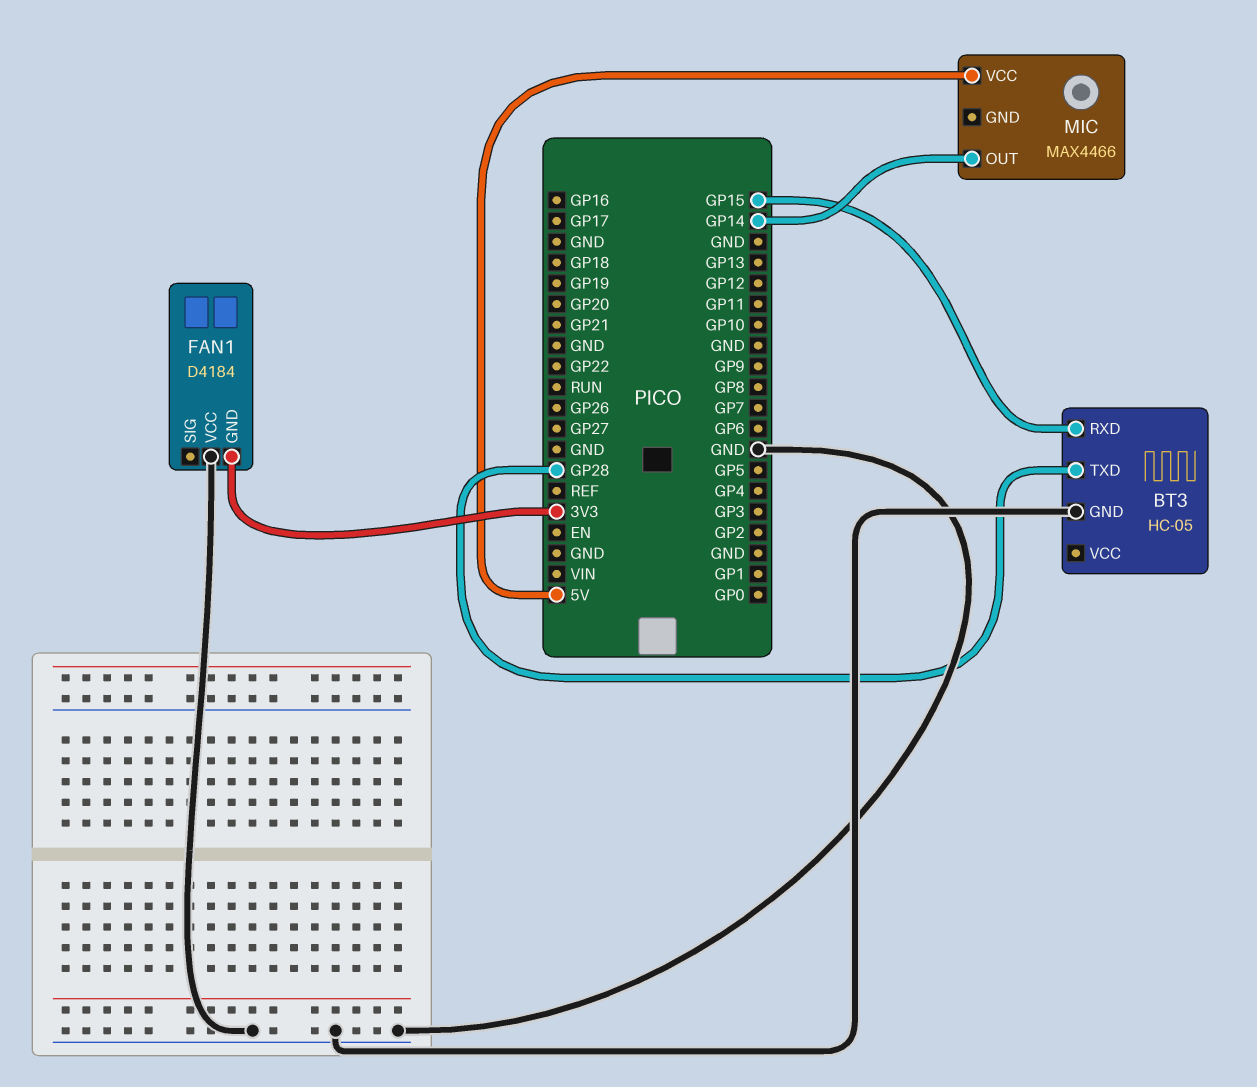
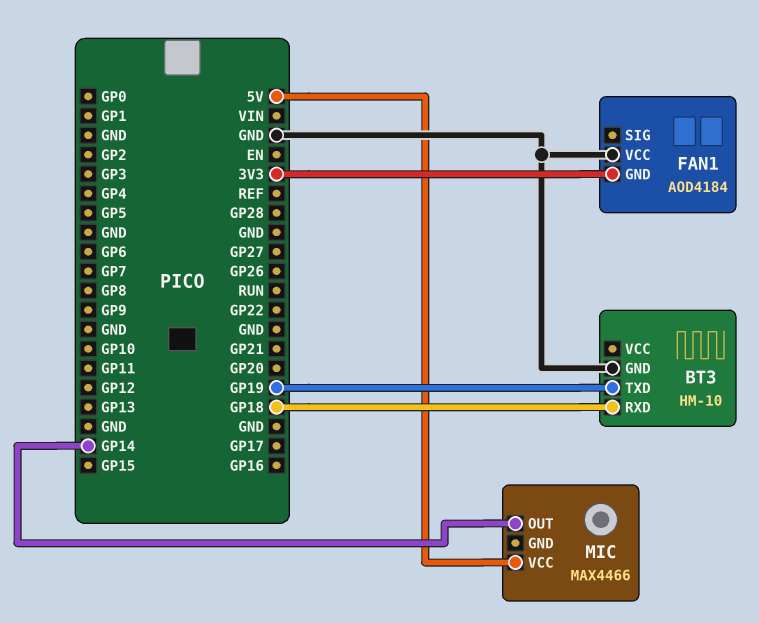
BT3: HC-05 -> HM-10
BT3 pin RXD: GP15 -> GP18
BT3 pin TXD: GP28 -> GP19
FAN1: D4184 -> AOD4184

